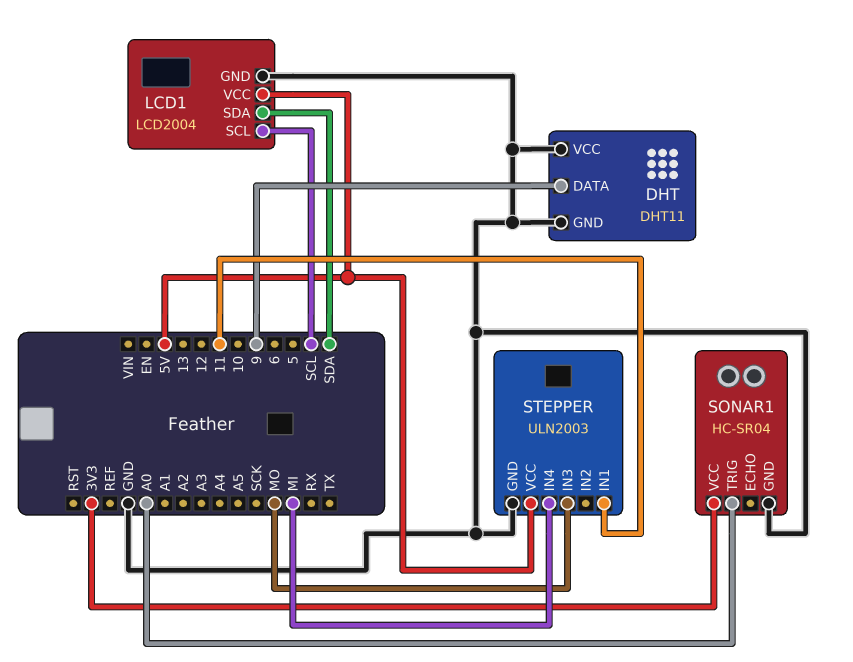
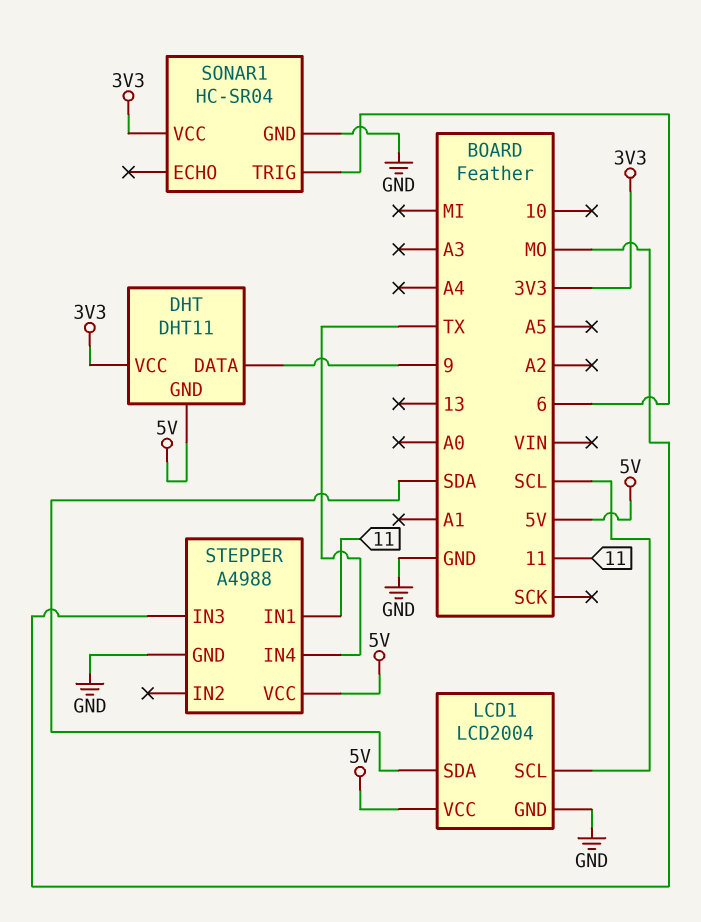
DHT pin GND: GND -> 5V
DHT pin VCC: GND -> 3V3
SONAR1 pin TRIG: A0 -> 6
STEPPER: ULN2003 -> A4988
STEPPER pin IN4: MI -> TX

